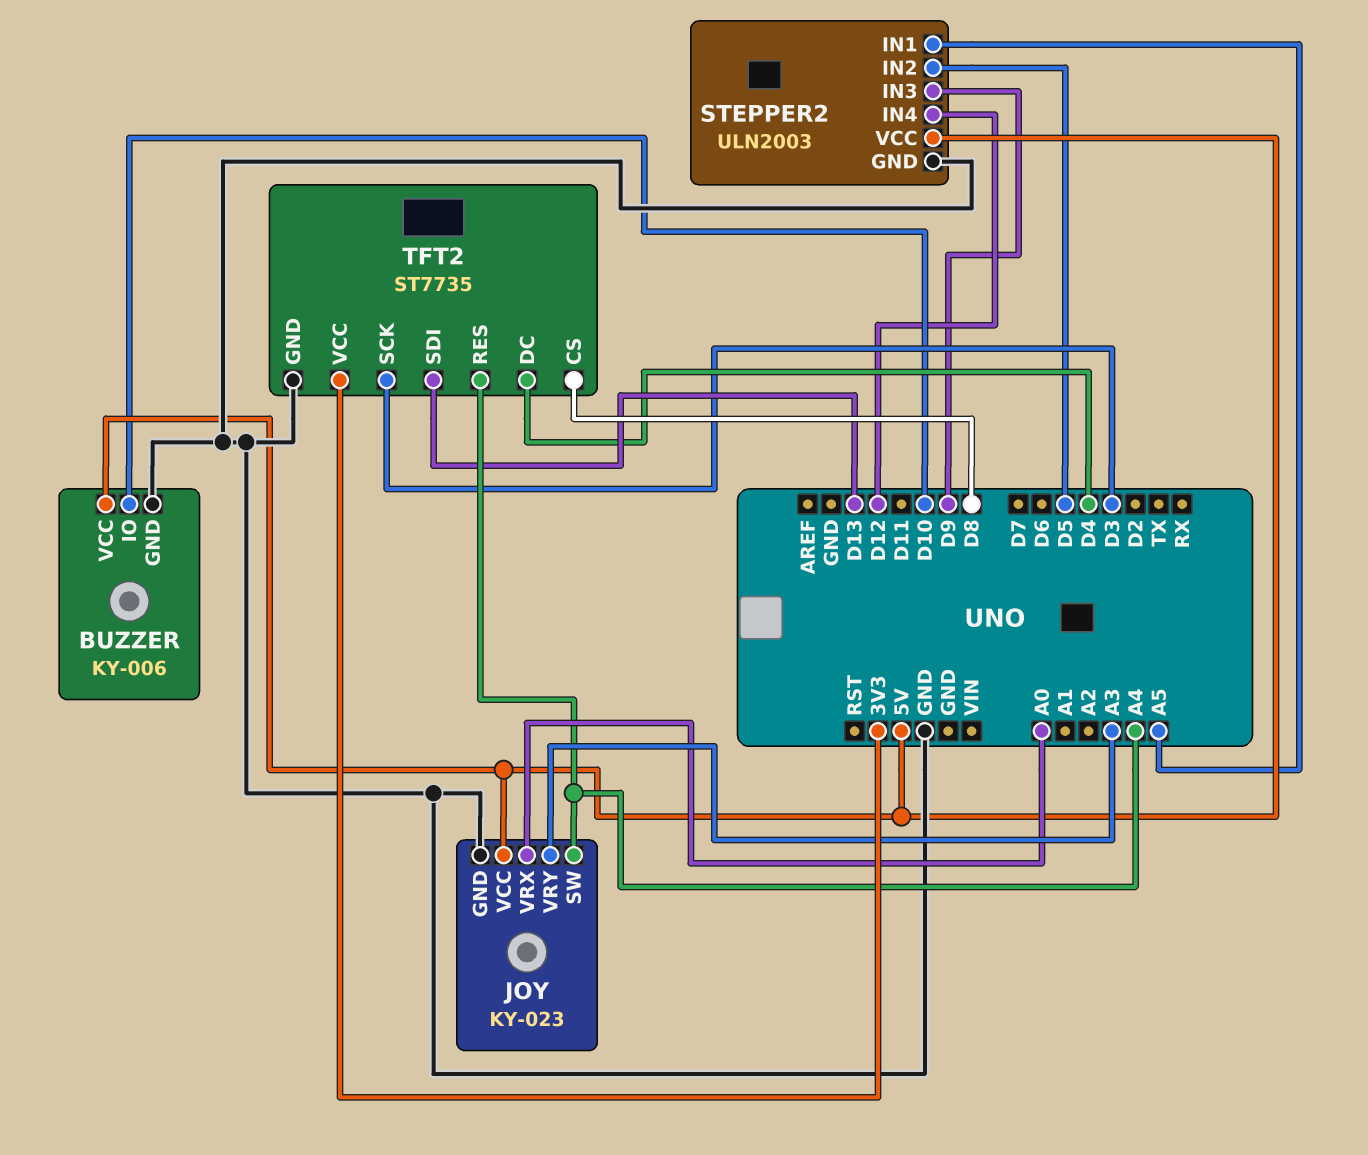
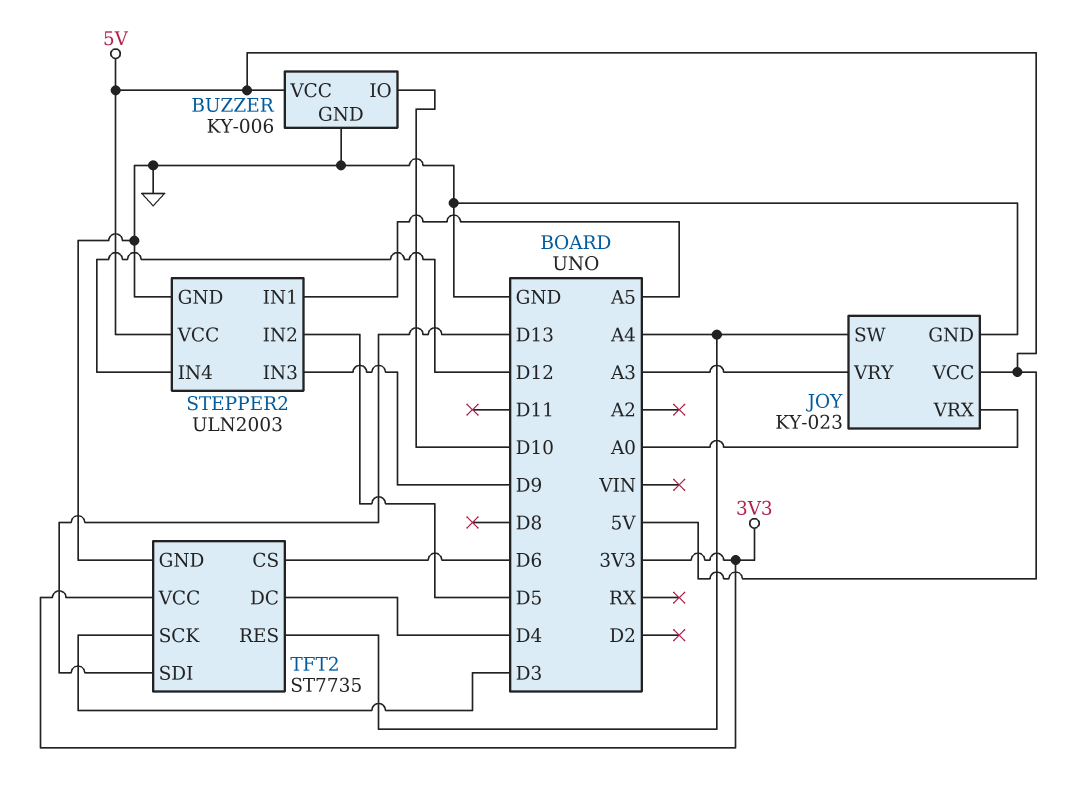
TFT2 pin CS: D8 -> D6

